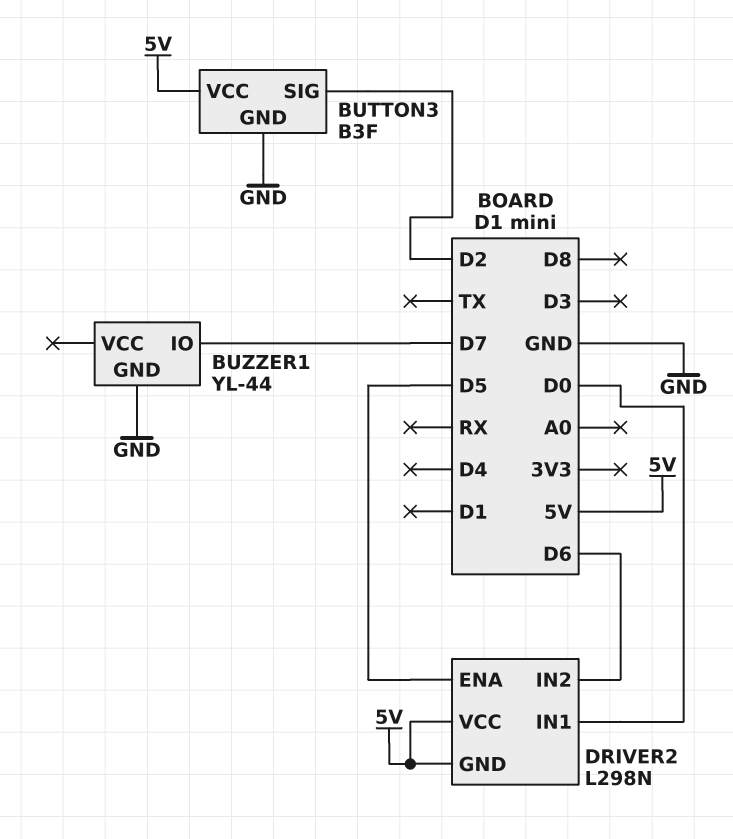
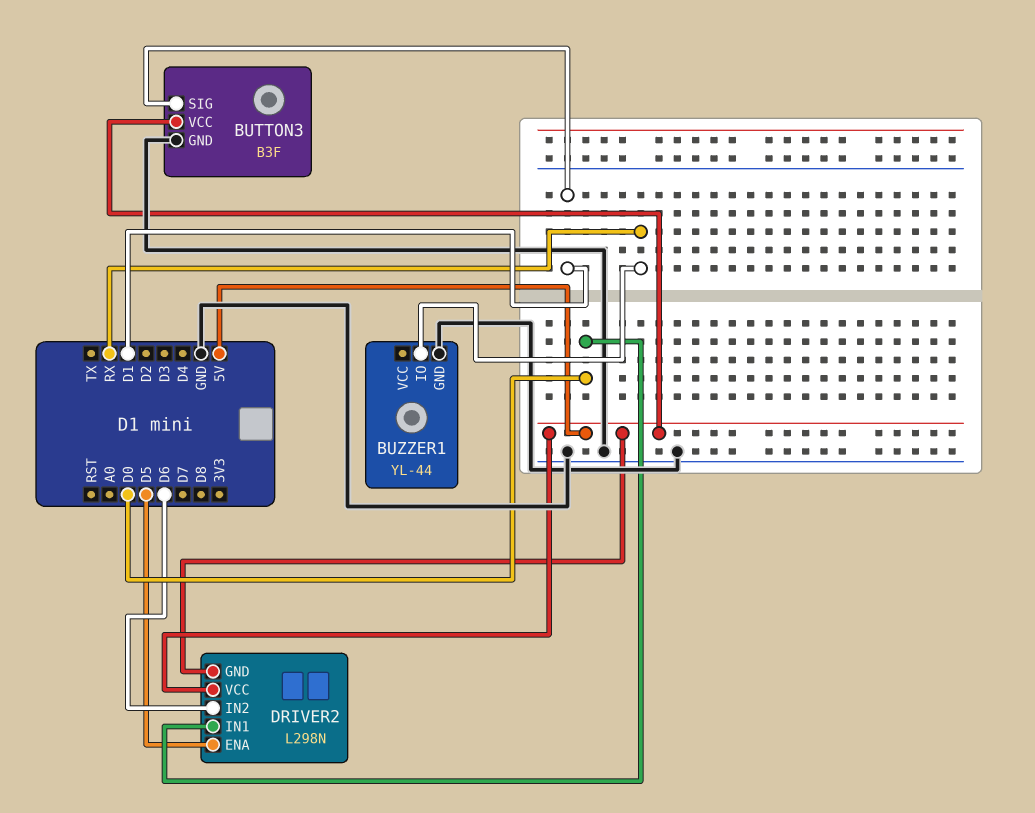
BUTTON3 pin SIG: D2 -> D1
BUZZER1 pin IO: D7 -> RX

